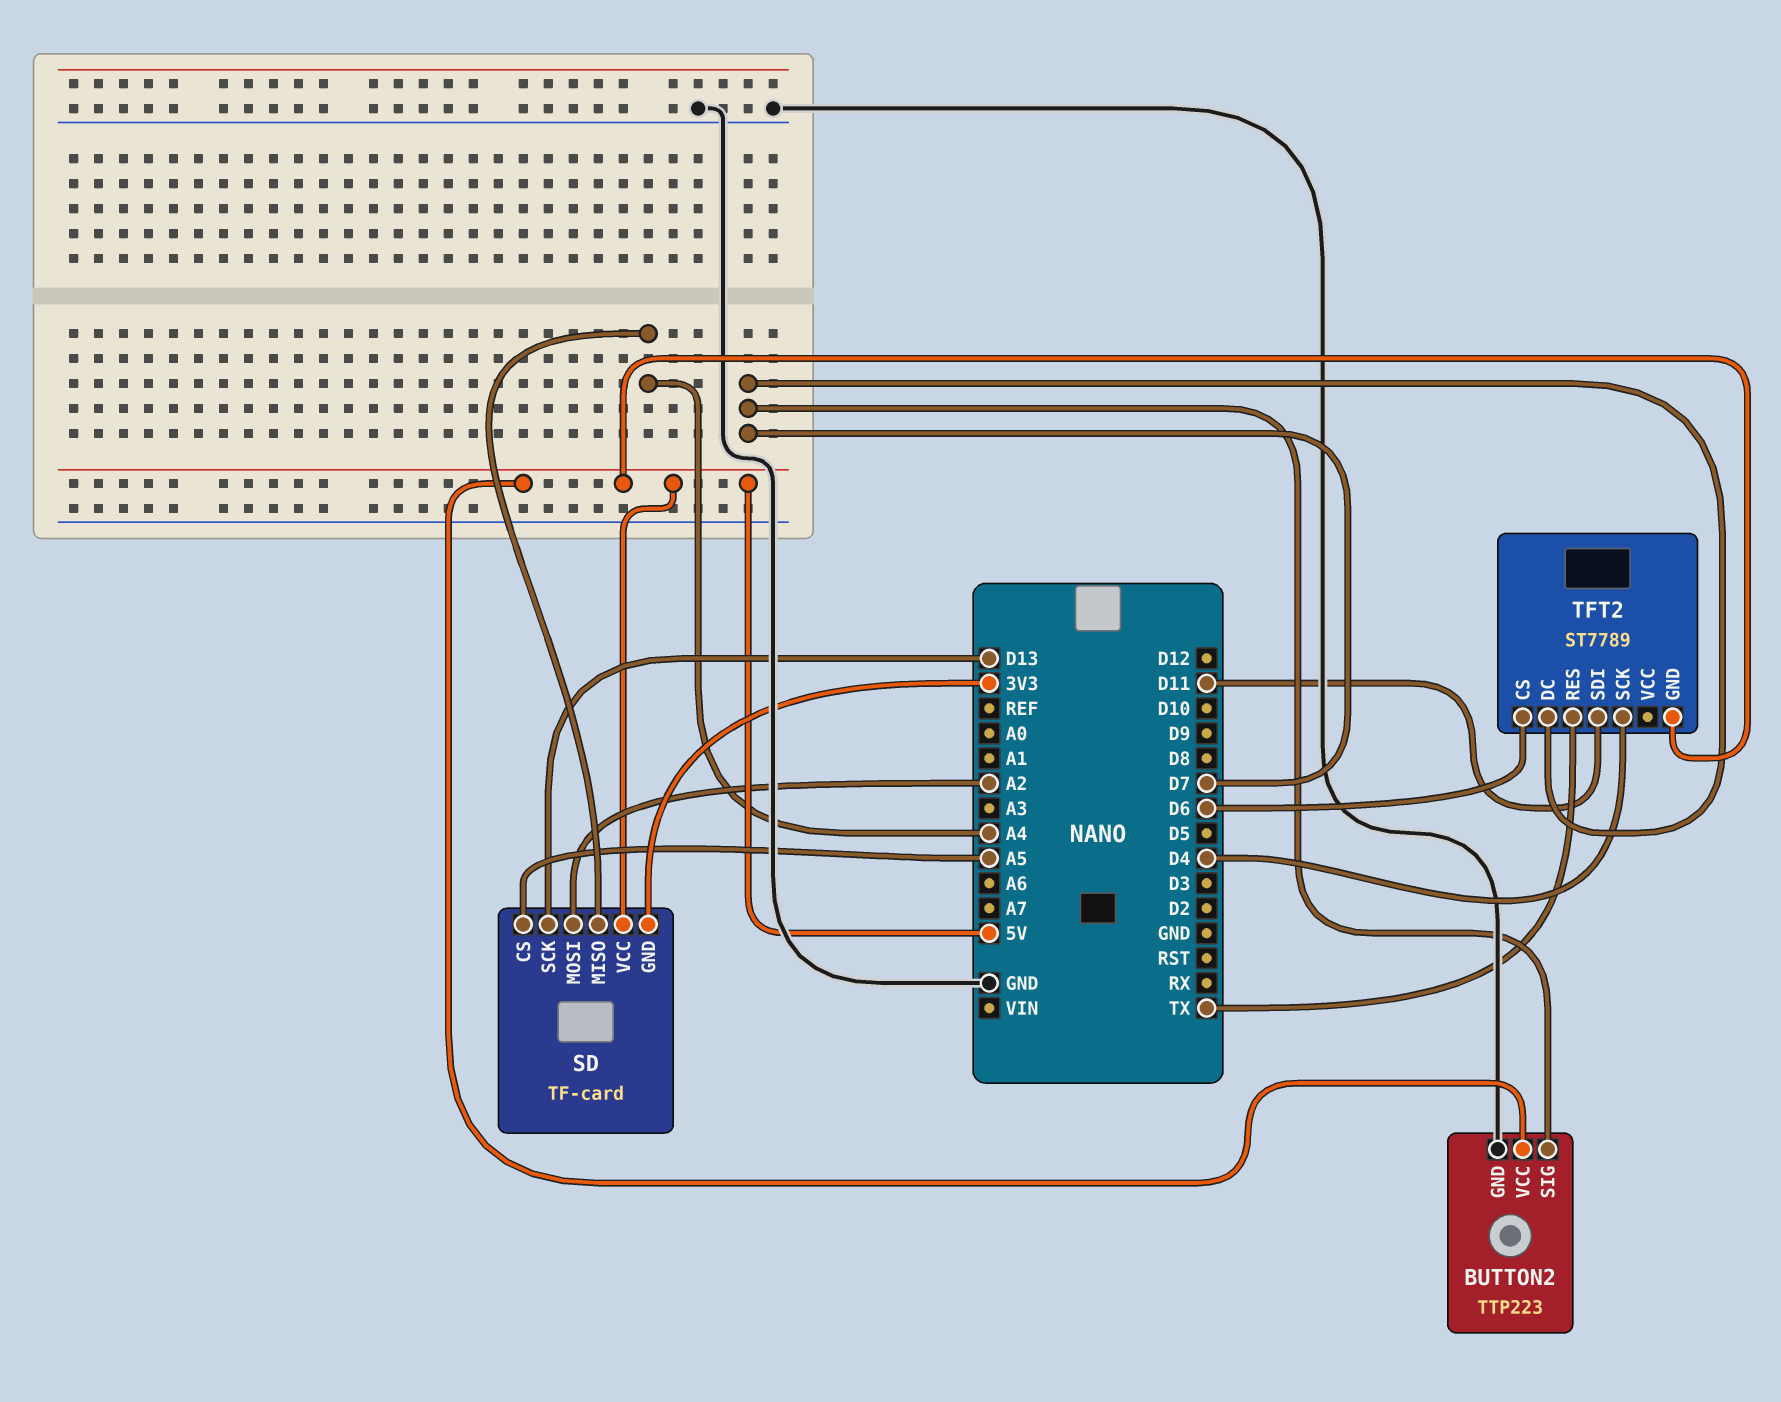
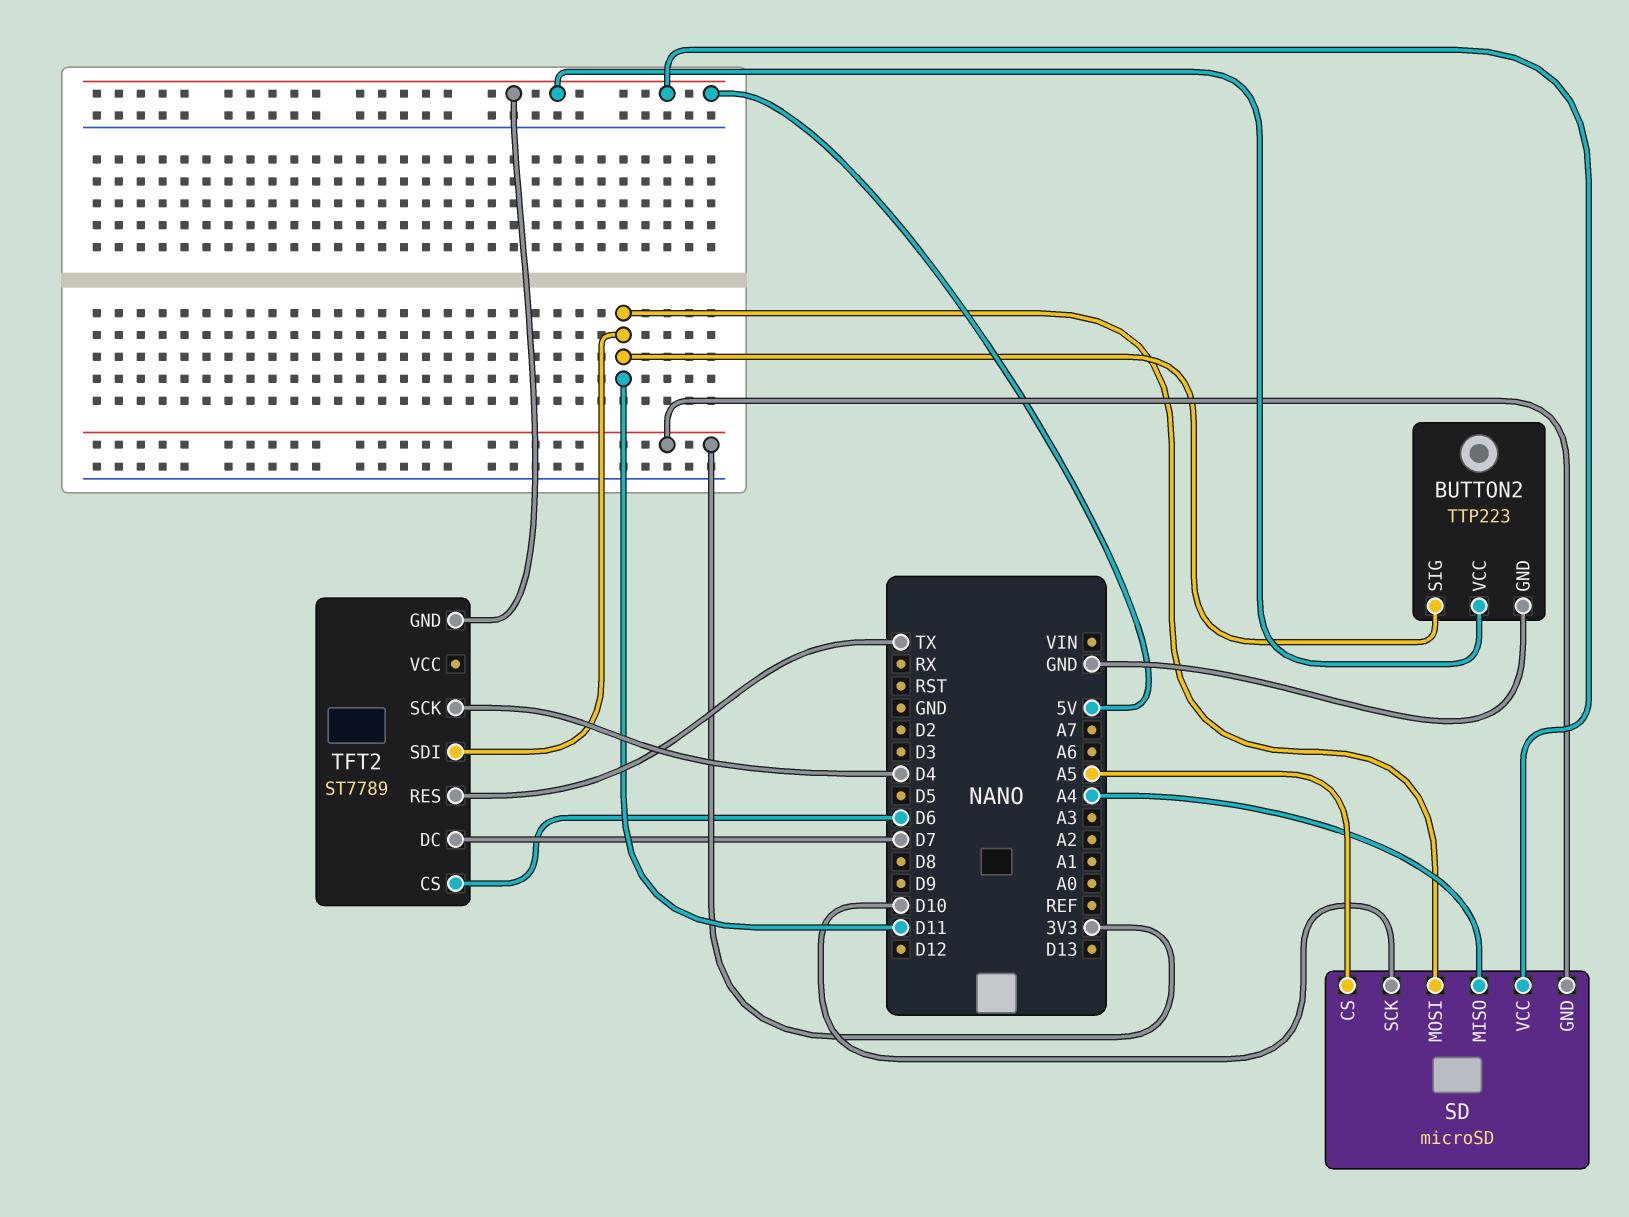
BUTTON2 pin SIG: D7 -> D11
SD: TF-card -> microSD
SD pin MOSI: A2 -> D11
SD pin SCK: D13 -> D10

